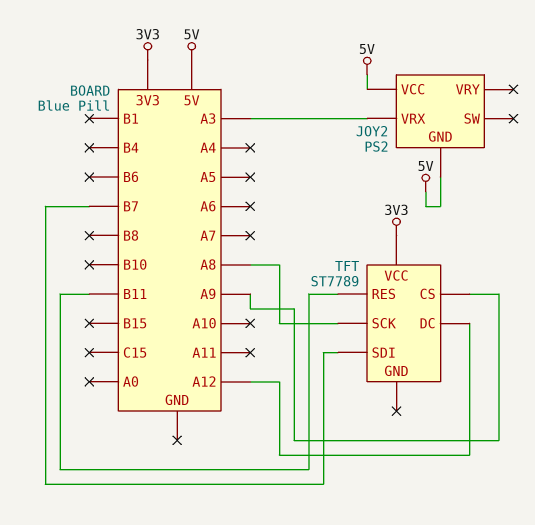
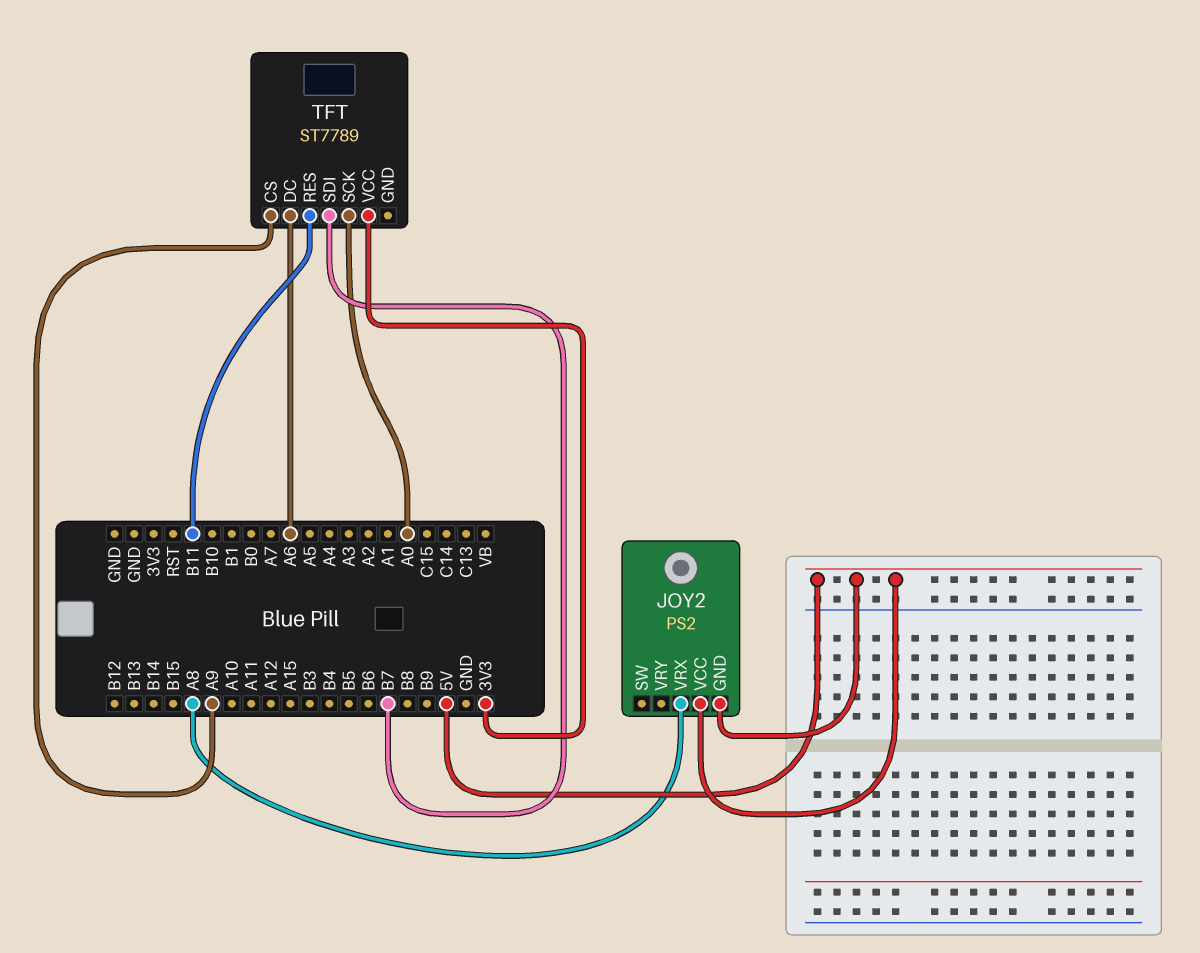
JOY2 pin VRX: A3 -> A8
TFT pin DC: A12 -> A6
TFT pin SCK: A8 -> A0

